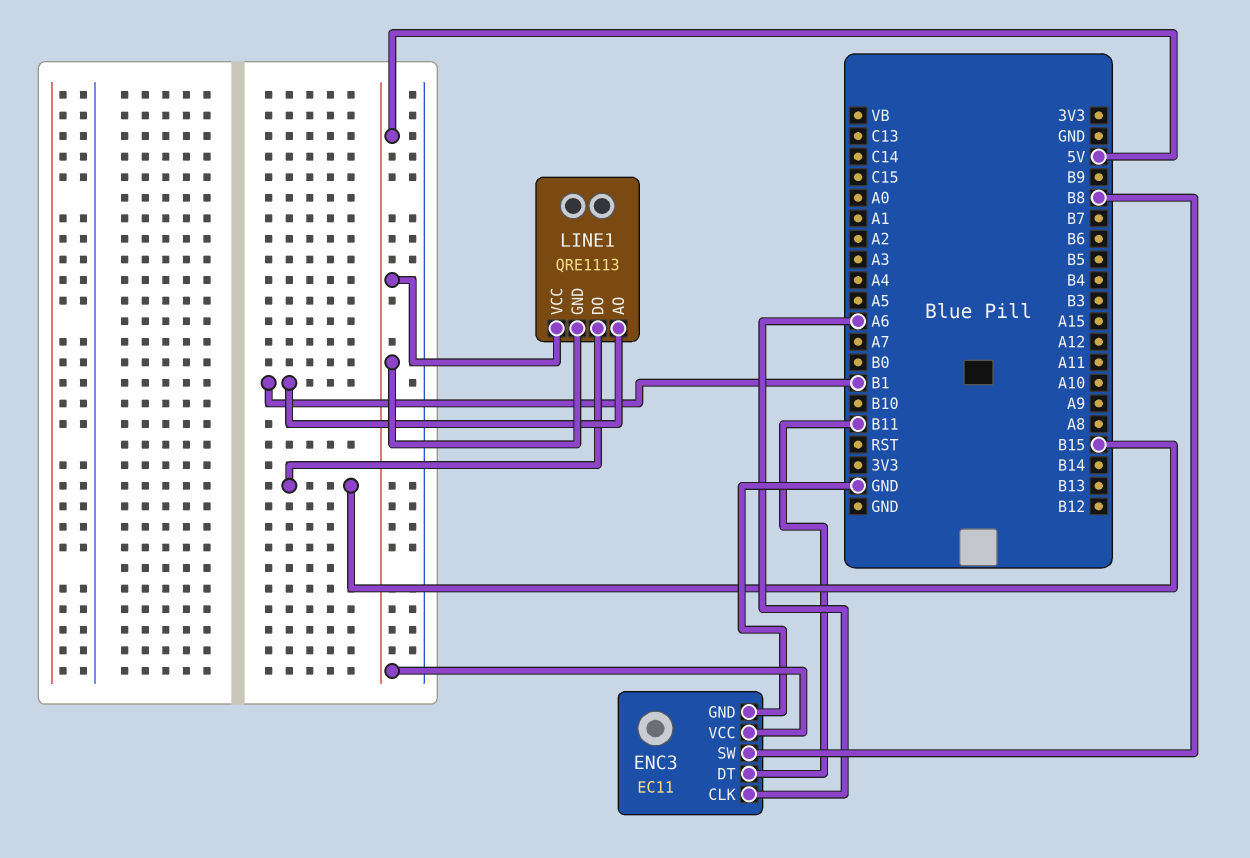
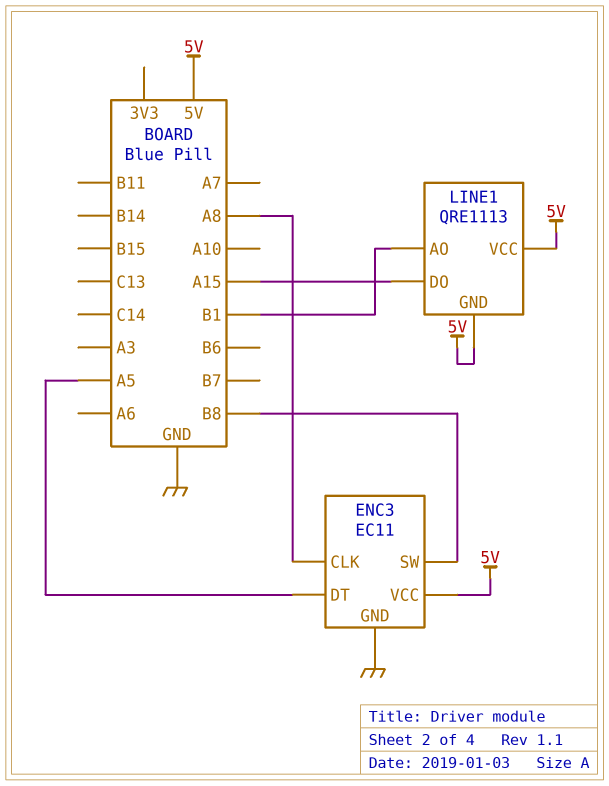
ENC3 pin CLK: A6 -> A8
ENC3 pin DT: B11 -> A5
LINE1 pin DO: B15 -> A15

